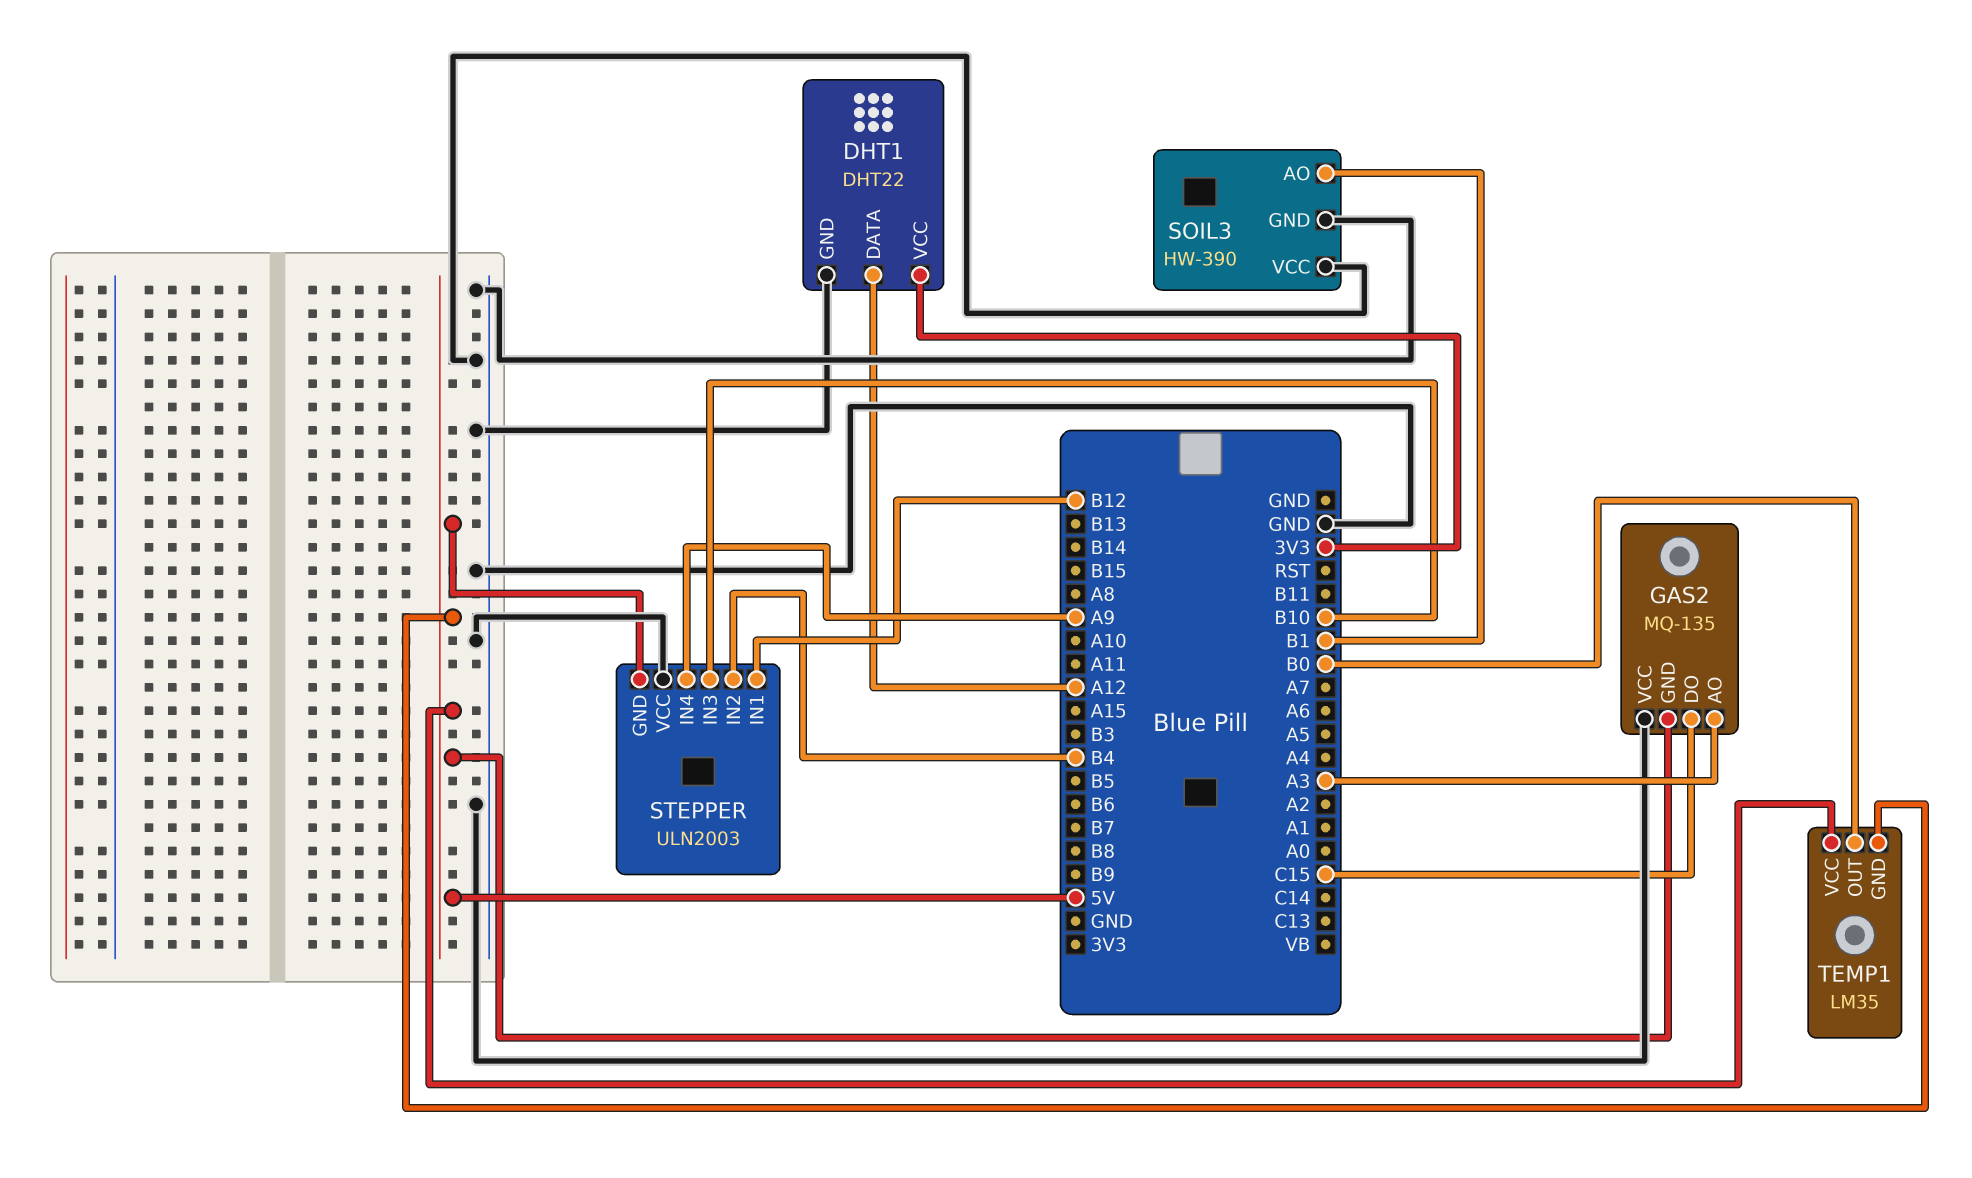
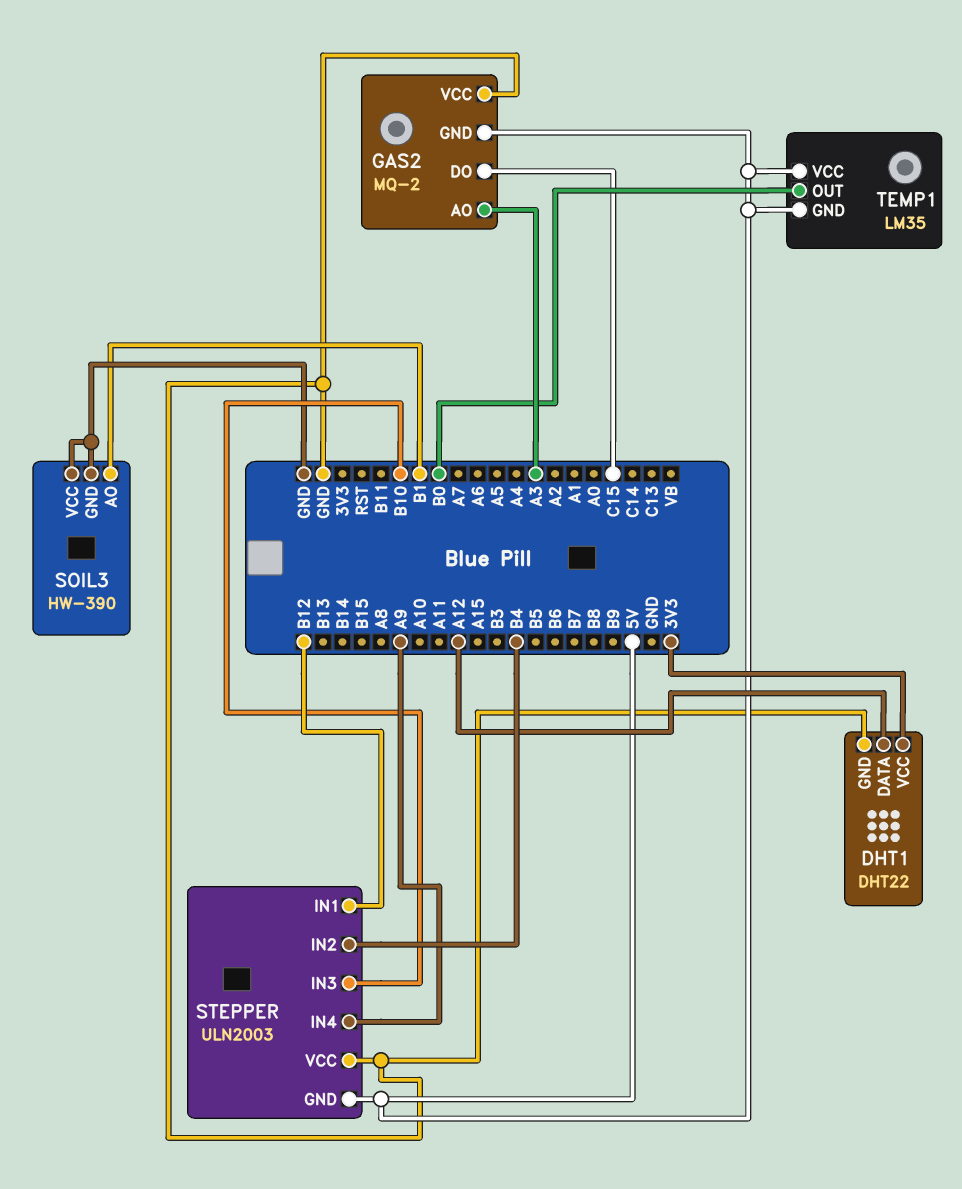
GAS2: MQ-135 -> MQ-2

